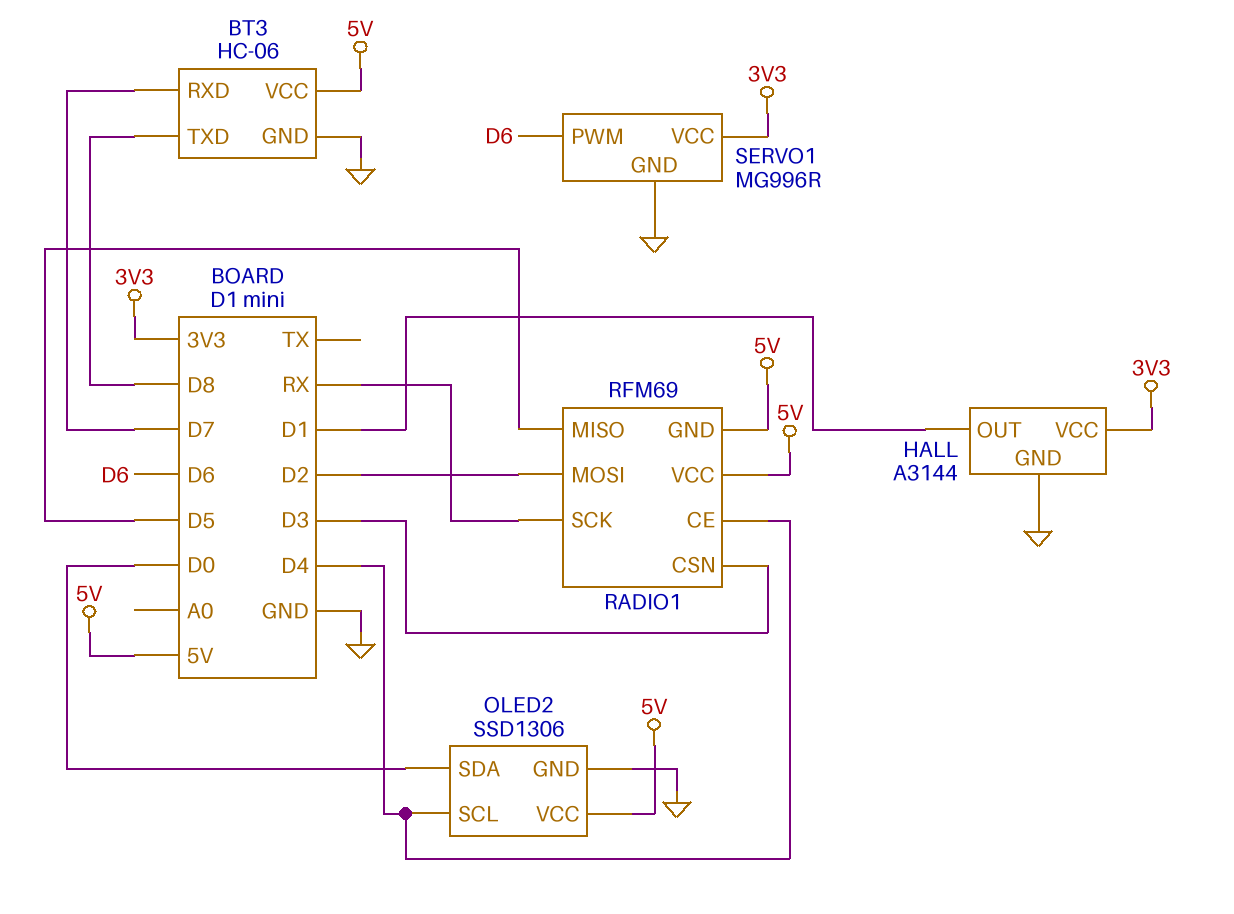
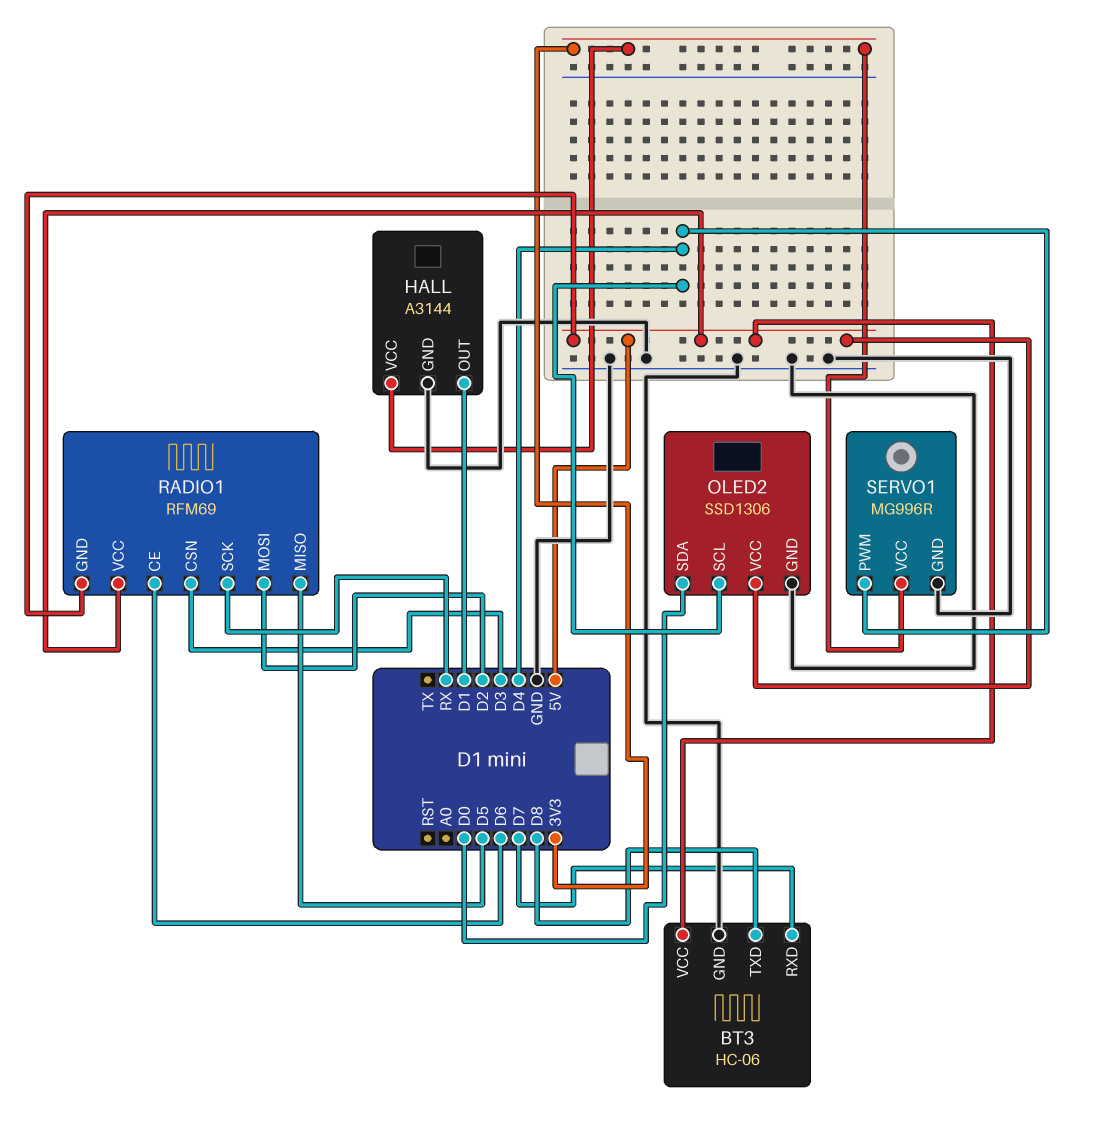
RADIO1 pin CE: D4 -> D6
SERVO1 pin PWM: D6 -> D4

